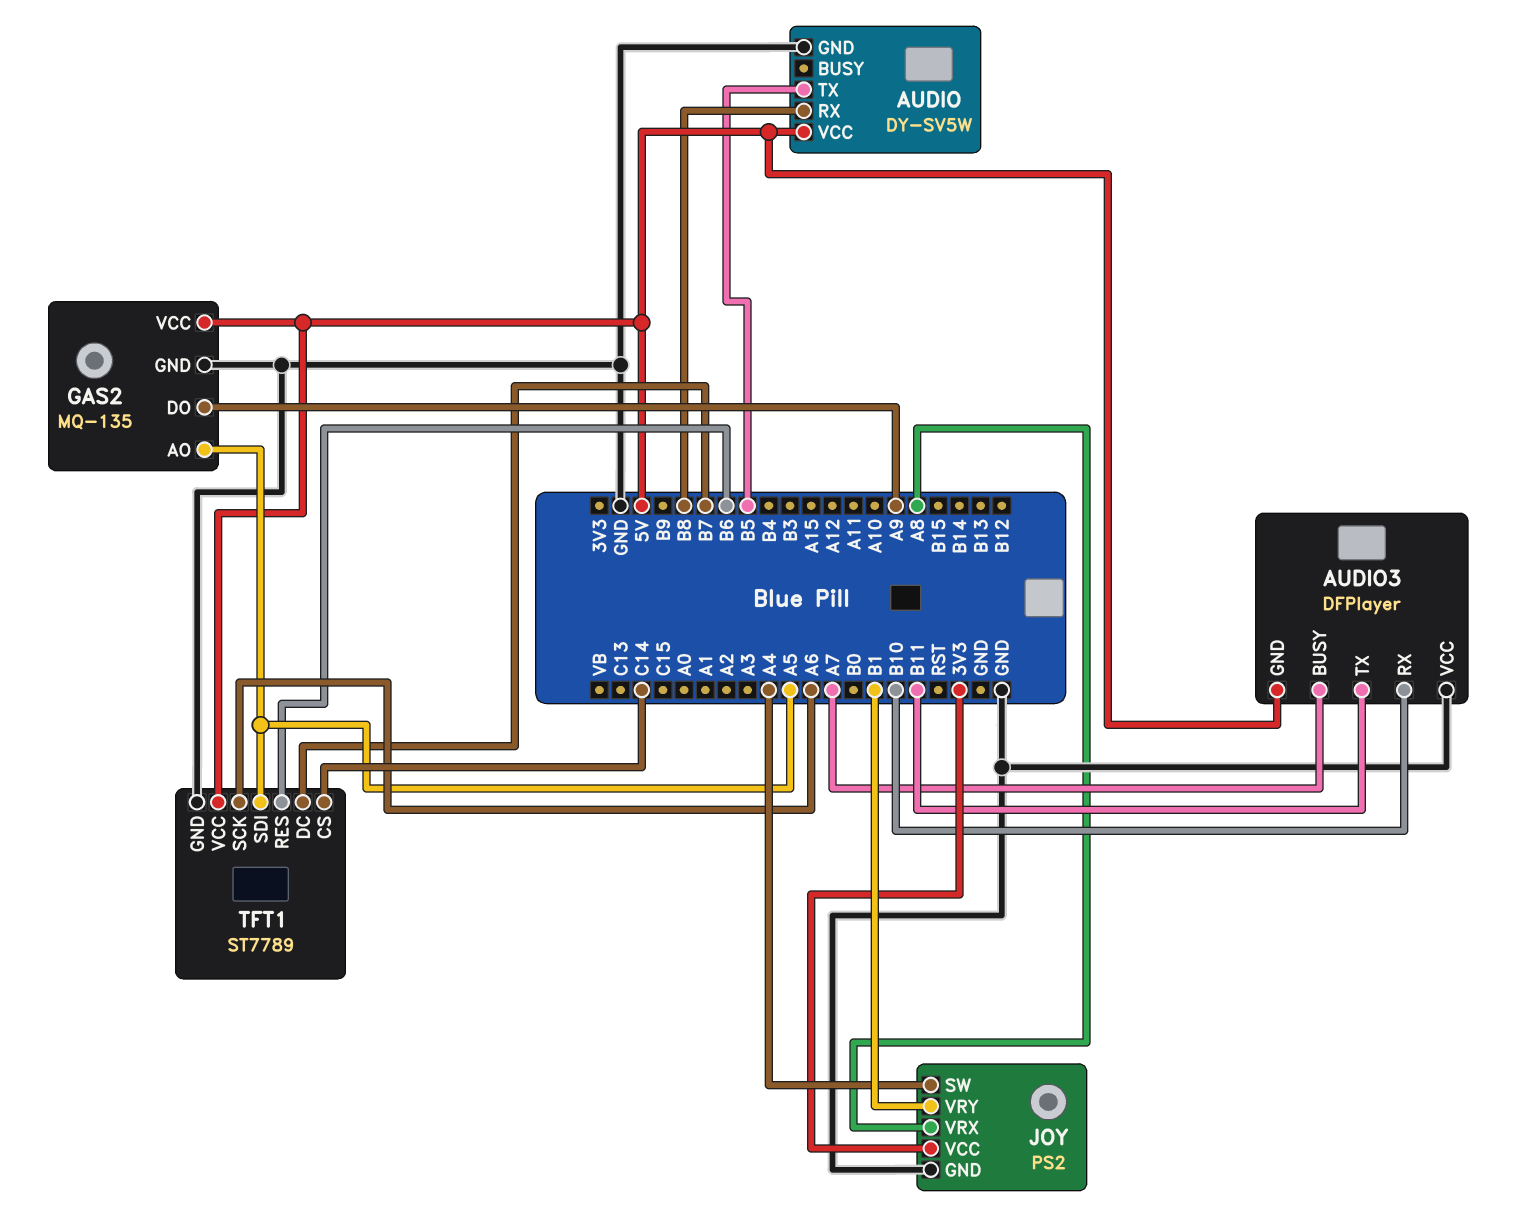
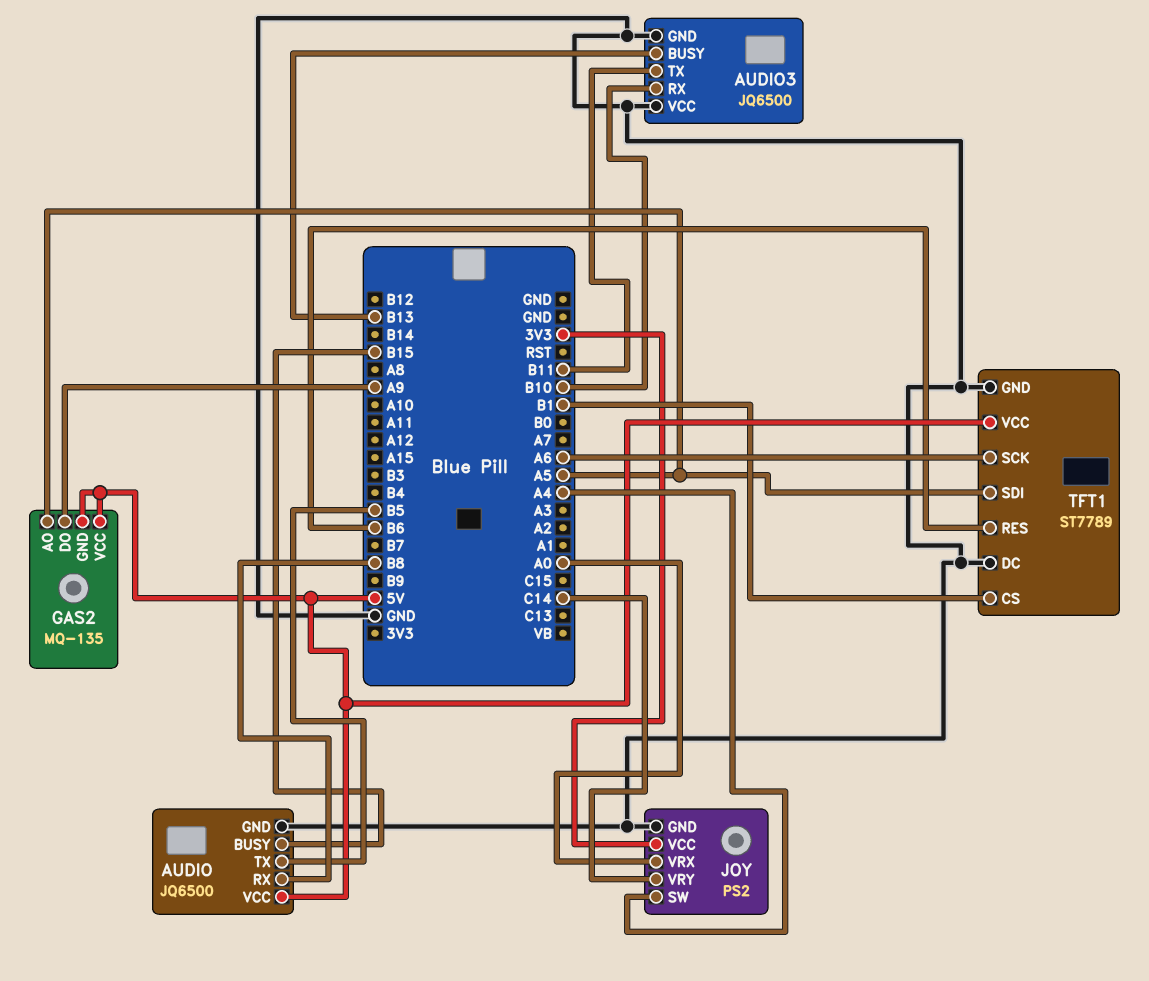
AUDIO: DY-SV5W -> JQ6500
AUDIO pin BUSY: none -> B15
AUDIO3: DFPlayer -> JQ6500
AUDIO3 pin BUSY: A7 -> B13
AUDIO3 pin GND: 5V -> GND
GAS2 pin GND: GND -> 5V
JOY pin VRX: A8 -> A0
JOY pin VRY: B1 -> C14
TFT1 pin CS: C14 -> B1
TFT1 pin DC: B7 -> GND

